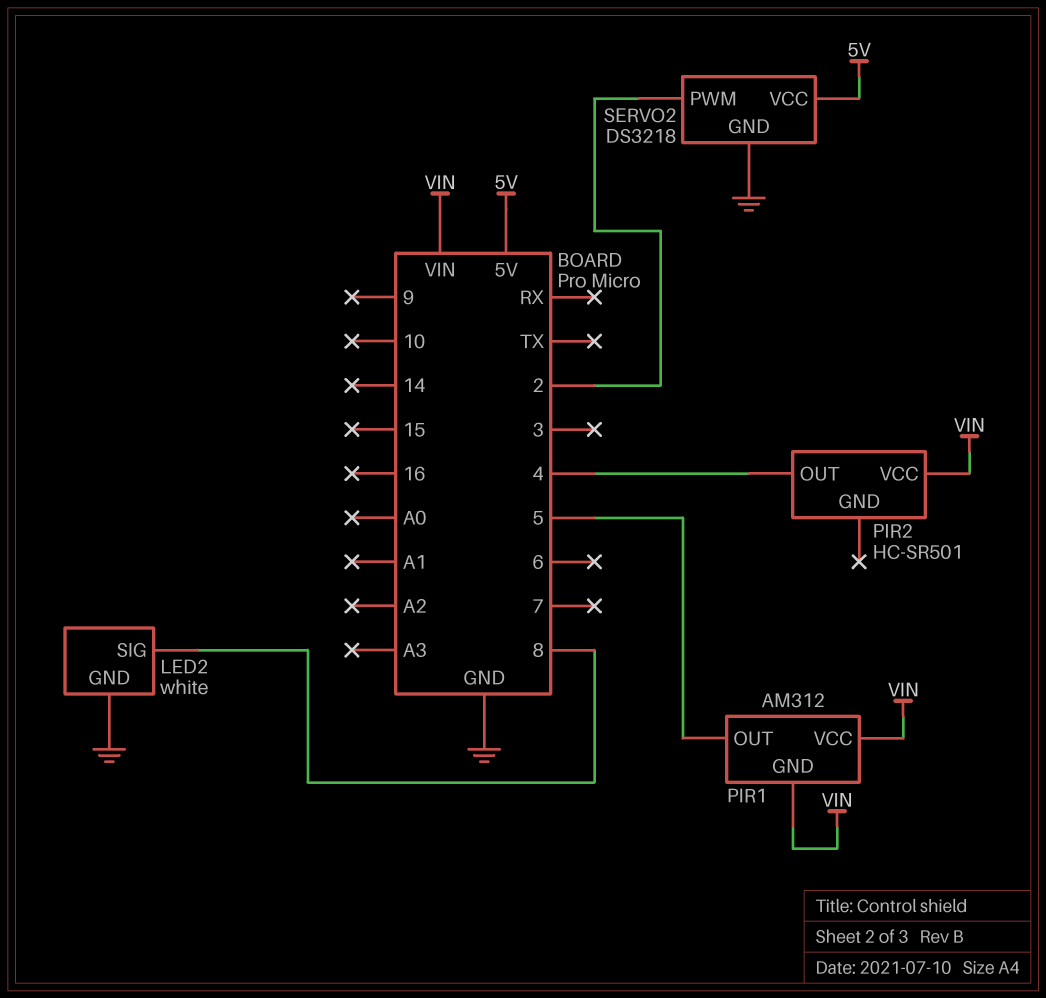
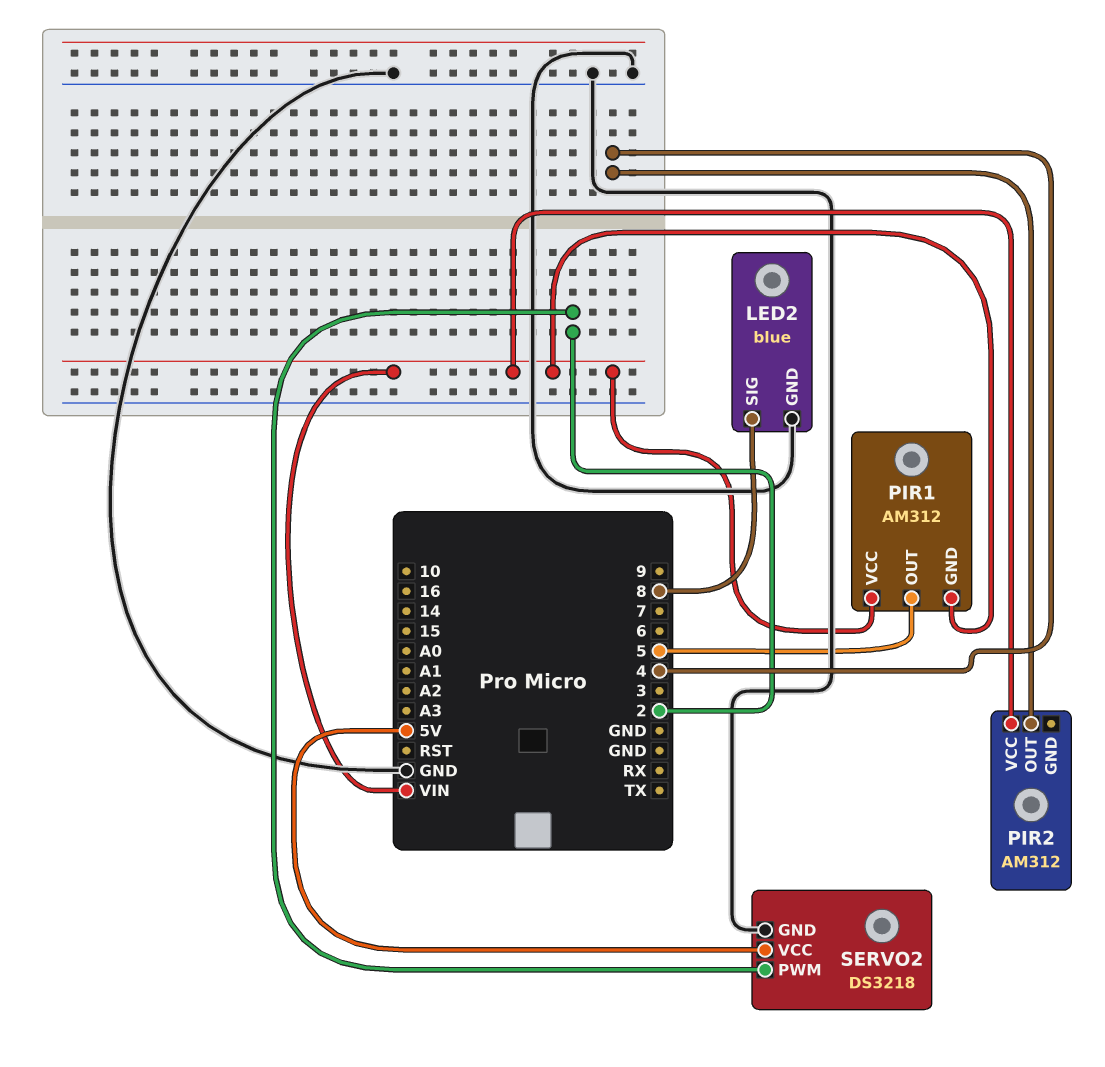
LED2: white -> blue
PIR2: HC-SR501 -> AM312

